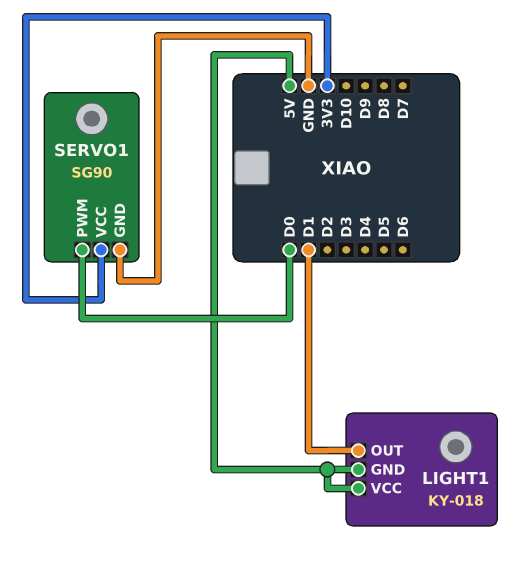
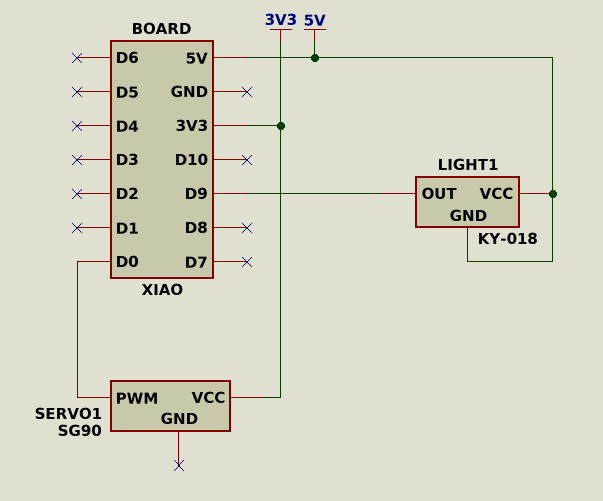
LIGHT1 pin OUT: D1 -> D9
SERVO1 pin GND: GND -> none

